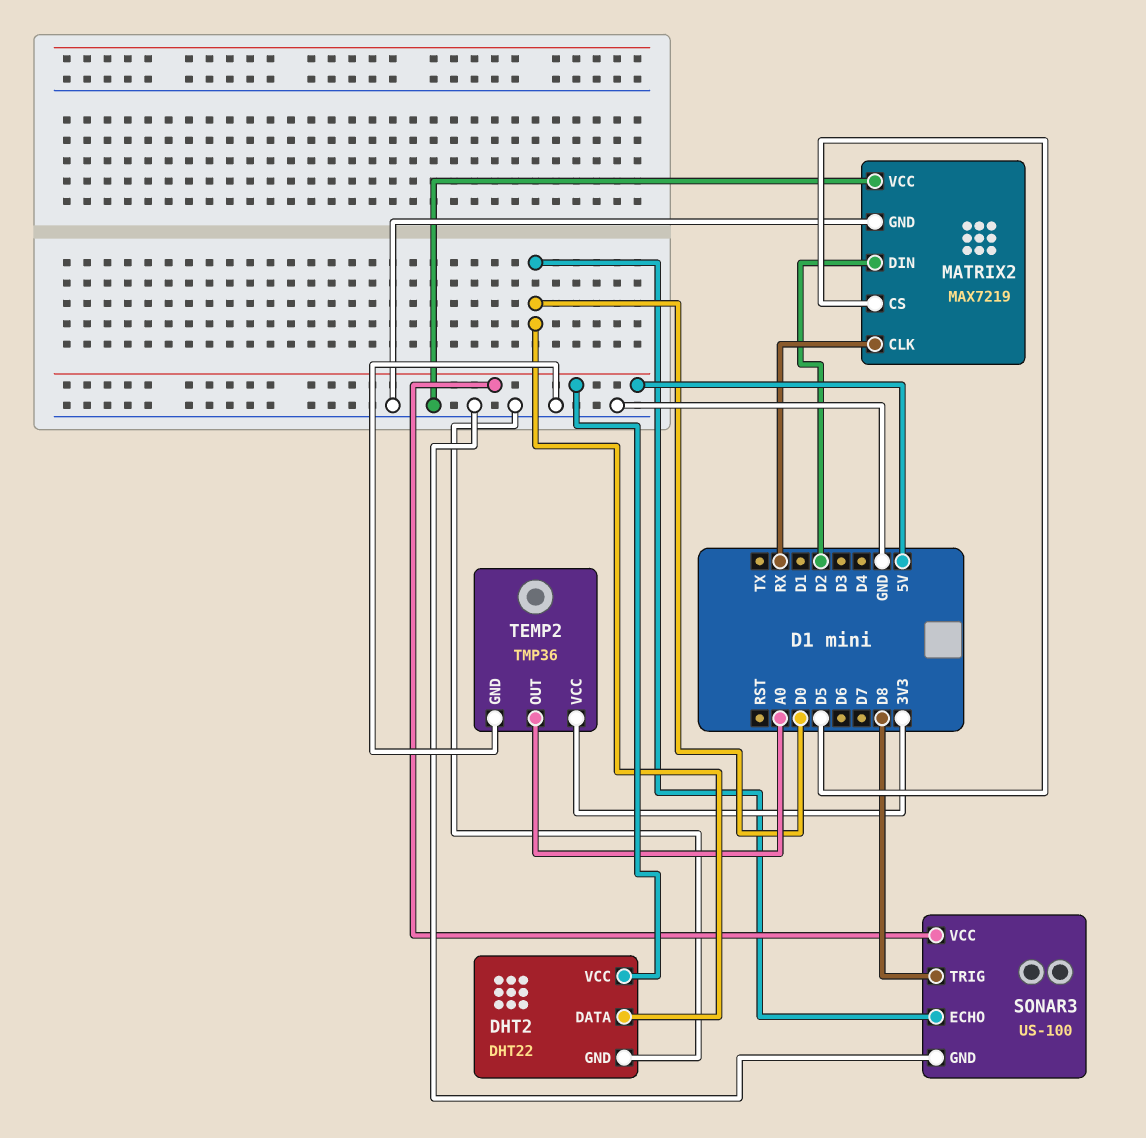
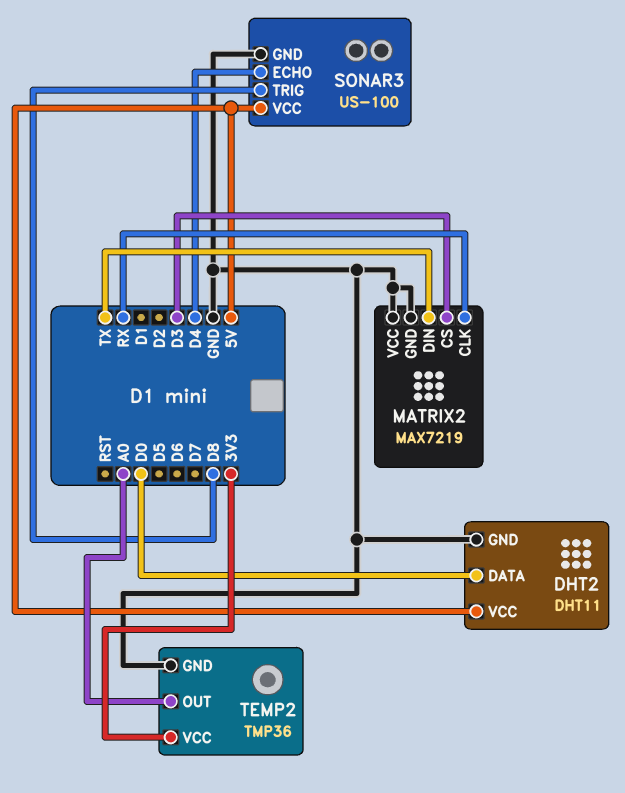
DHT2: DHT22 -> DHT11
MATRIX2 pin CS: D5 -> D3
MATRIX2 pin DIN: D2 -> TX
SONAR3 pin ECHO: D0 -> D4

